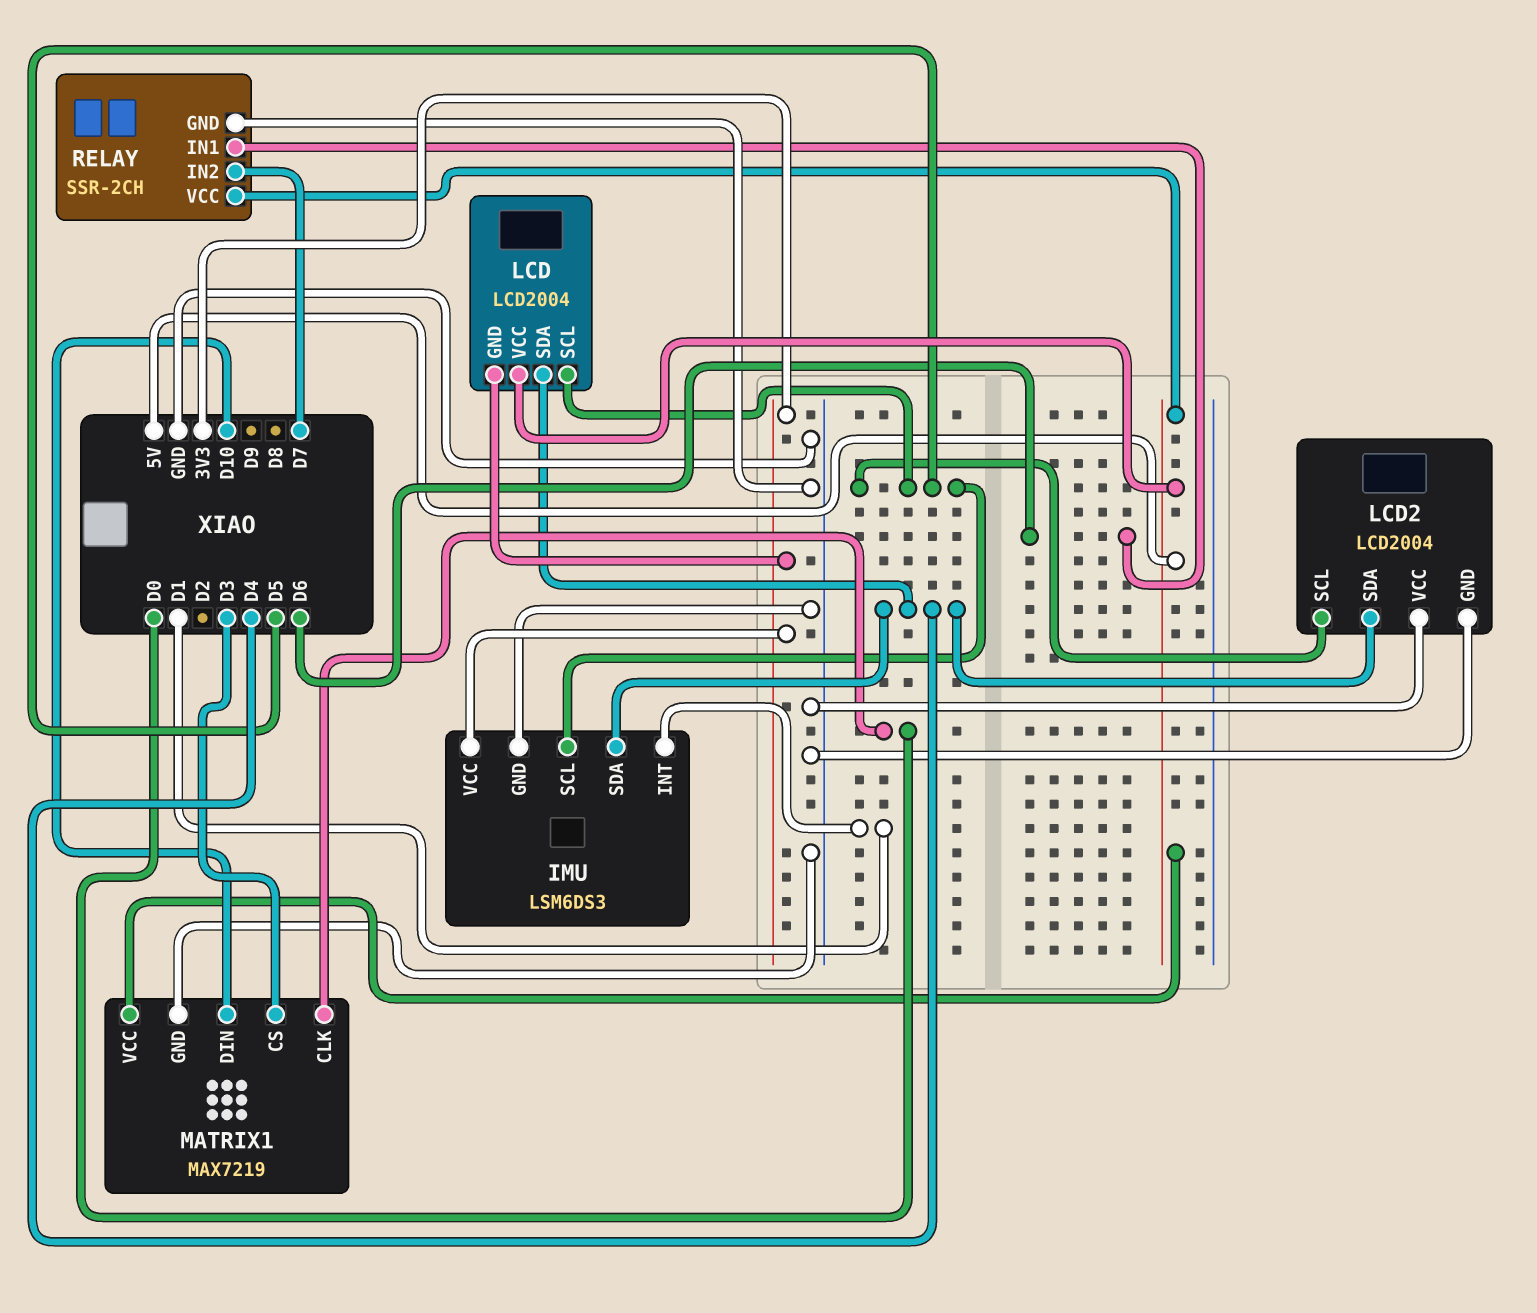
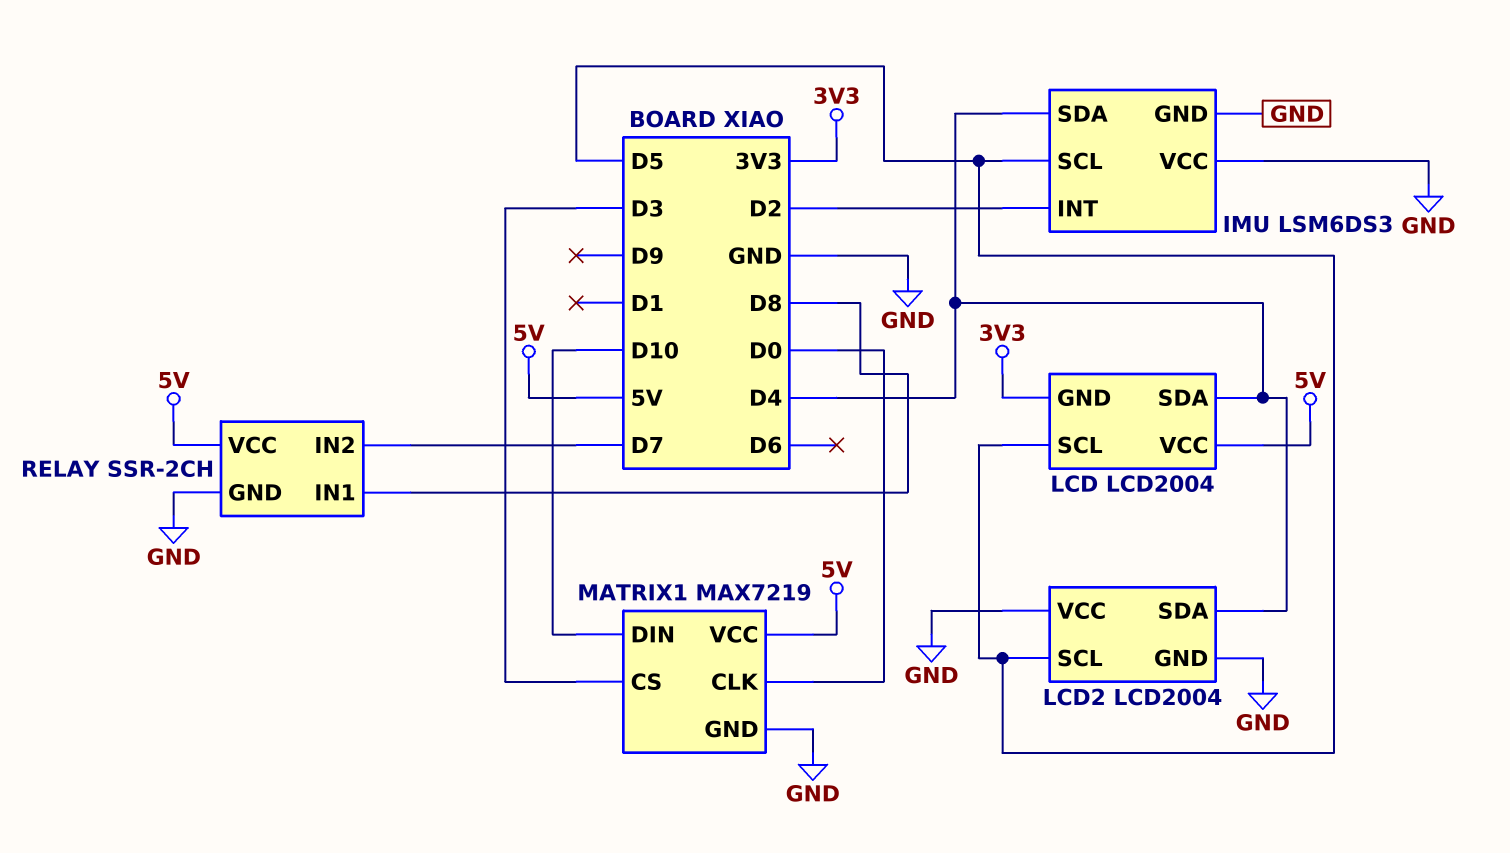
IMU pin INT: D1 -> D2
IMU pin VCC: 3V3 -> GND
RELAY pin IN1: D6 -> D8

